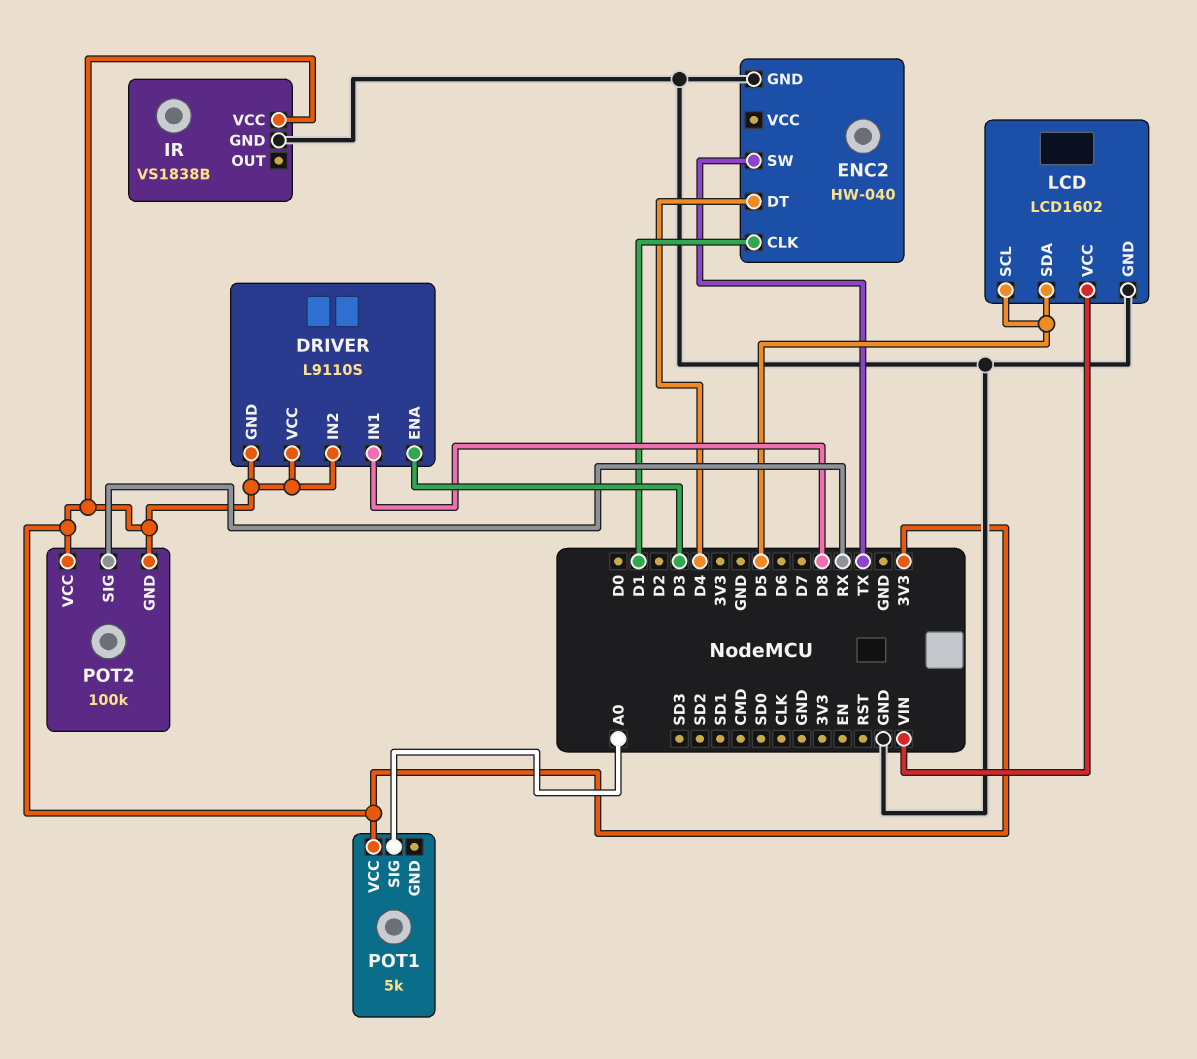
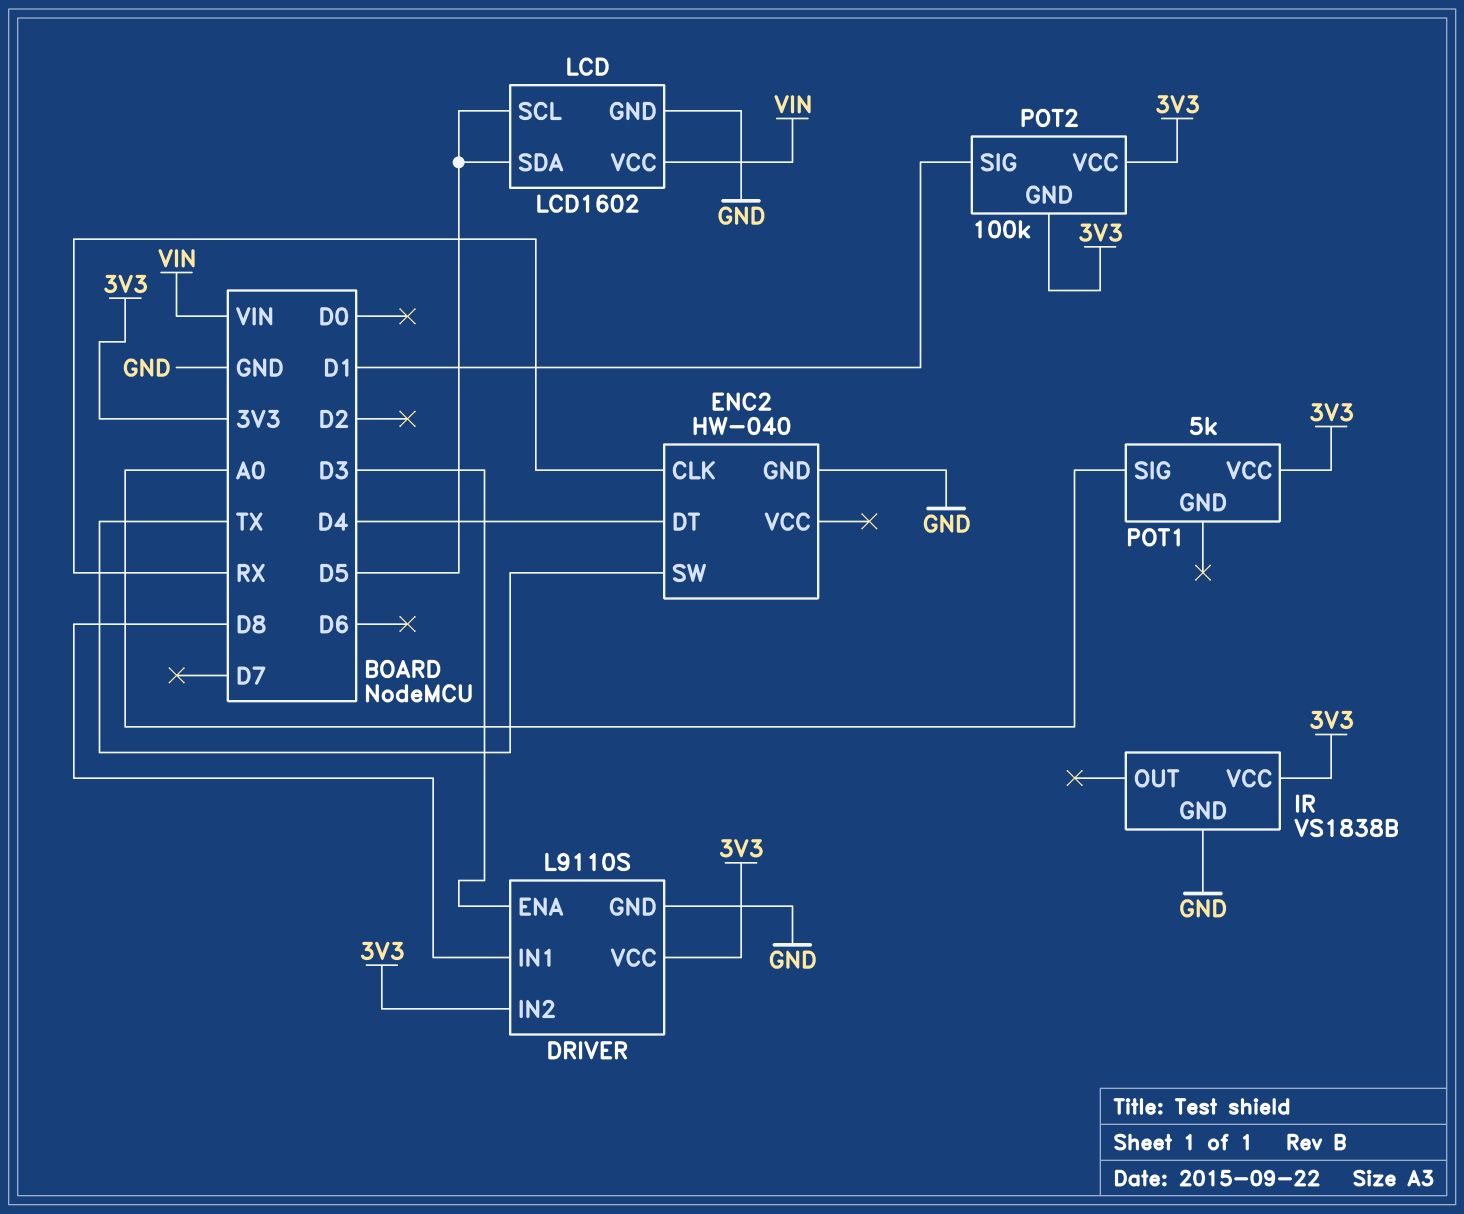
DRIVER pin GND: 3V3 -> GND
ENC2 pin CLK: D1 -> RX
POT2 pin SIG: RX -> D1

